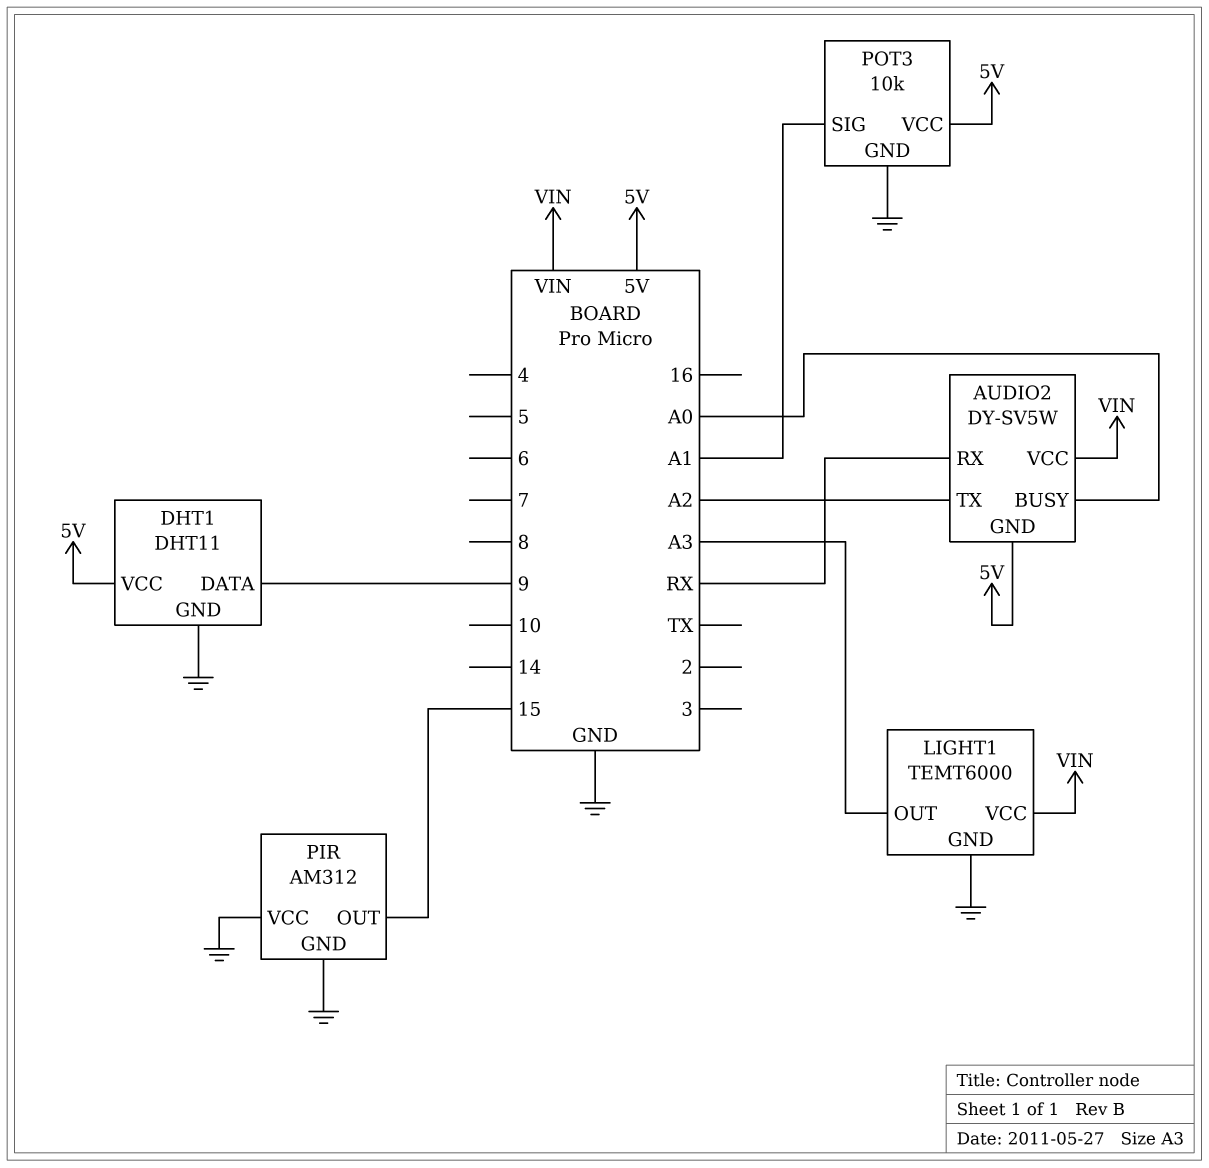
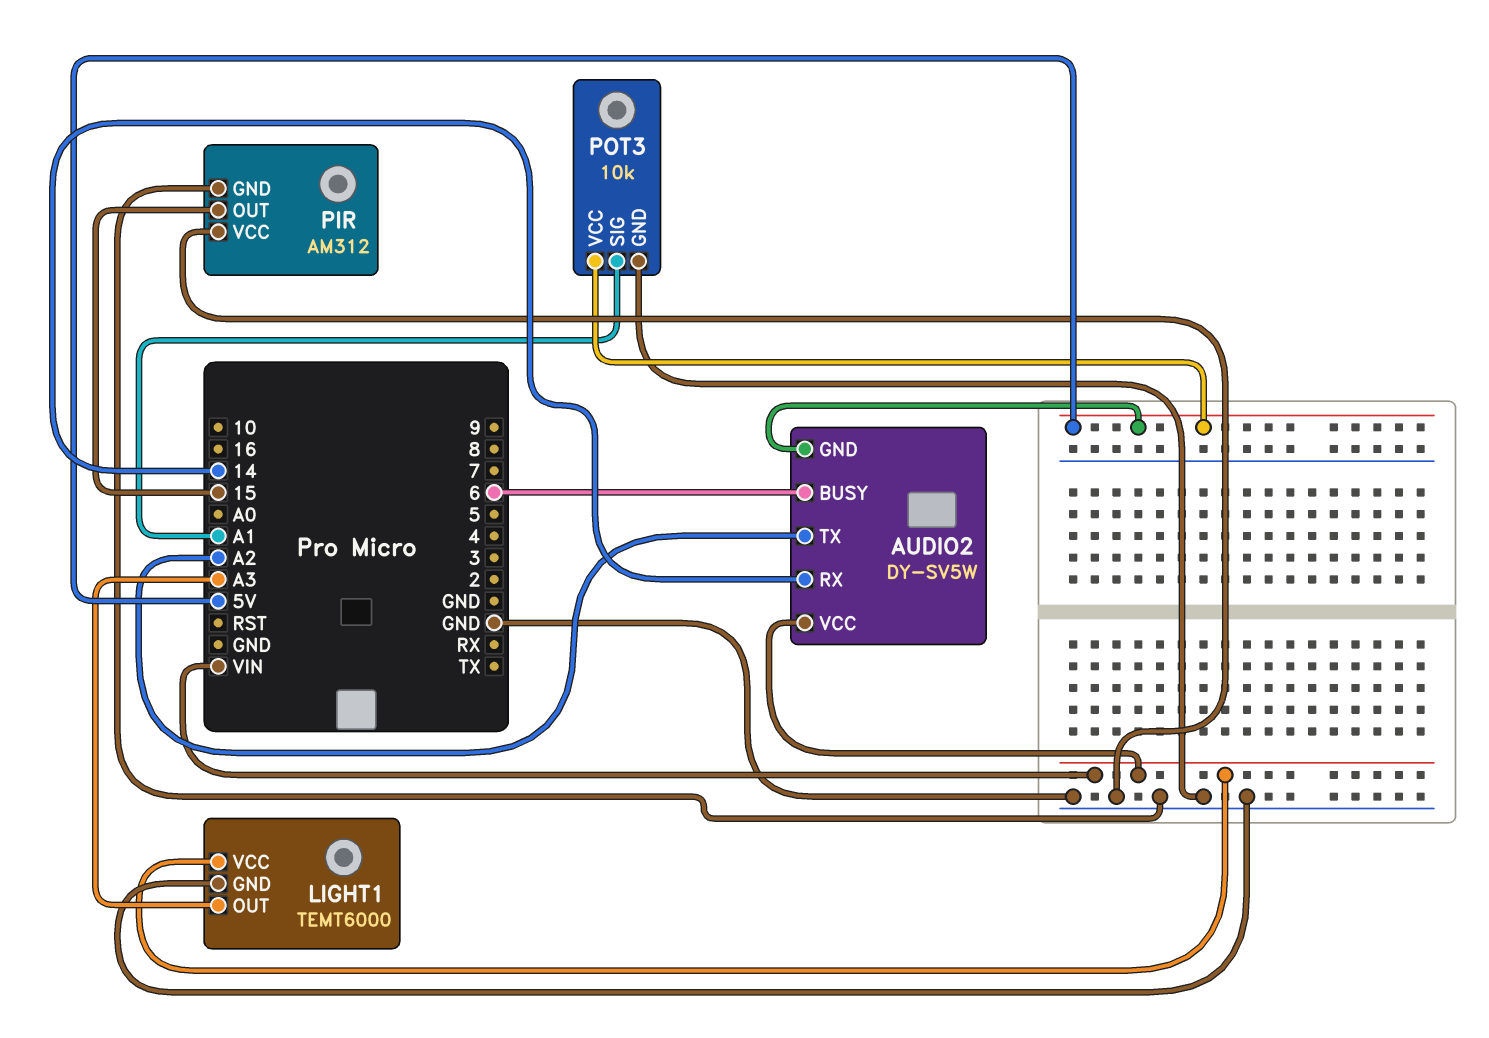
AUDIO2 pin BUSY: A0 -> 6
AUDIO2 pin RX: RX -> 14
DHT1: DHT11 -> none
DHT1 pin DATA: 9 -> none
DHT1 pin GND: GND -> none
DHT1 pin VCC: 5V -> none

